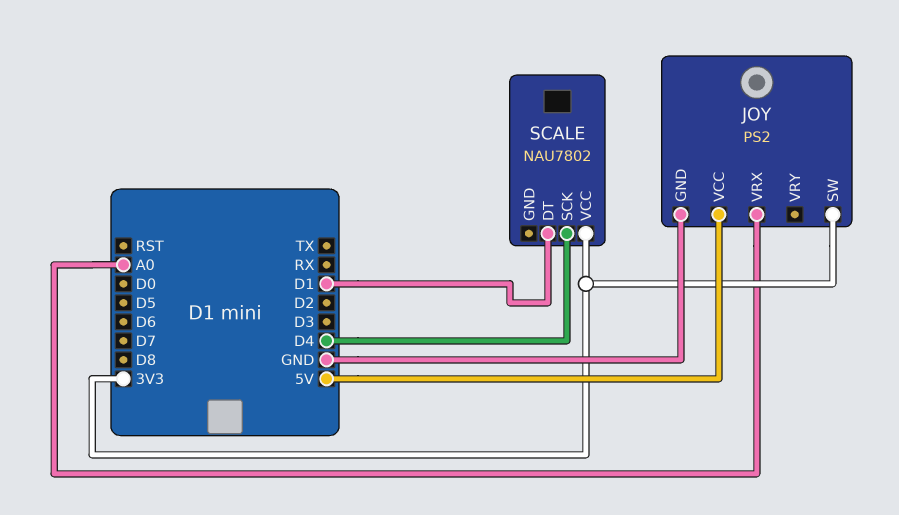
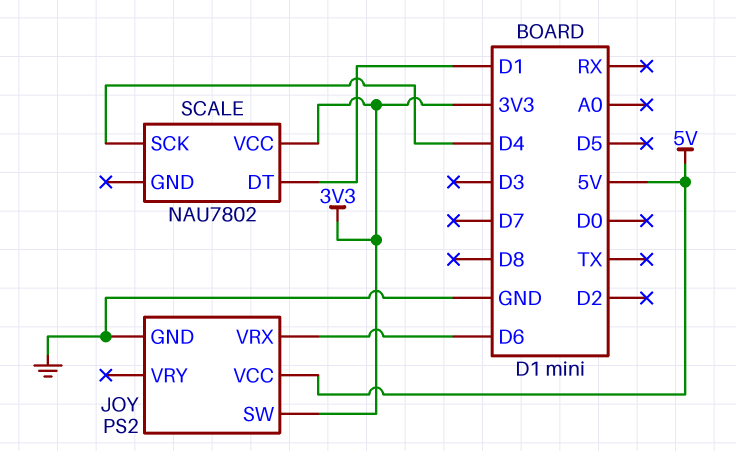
JOY pin VRX: A0 -> D6

